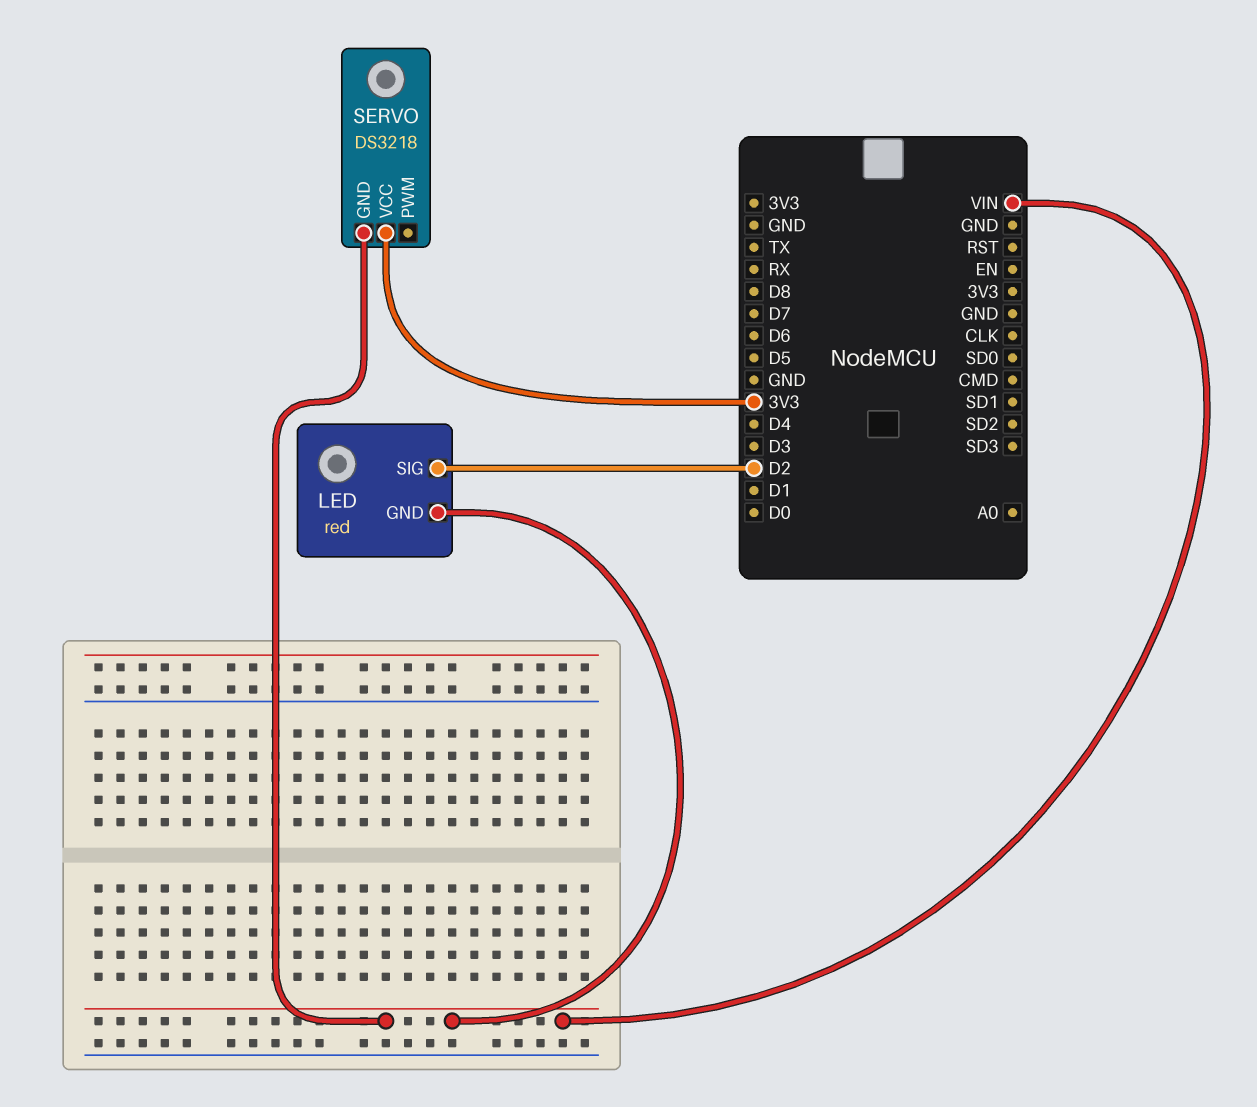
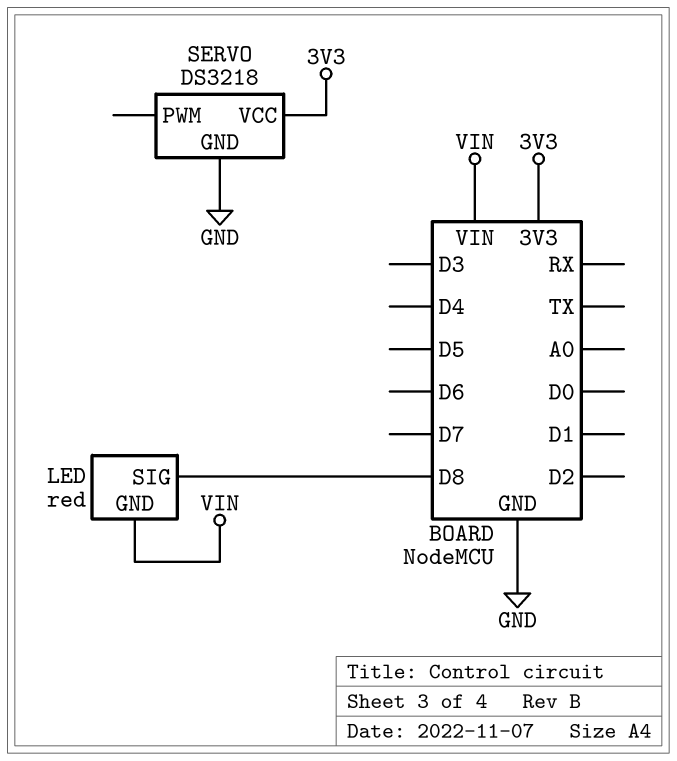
LED pin SIG: D2 -> D8
SERVO pin GND: VIN -> GND

